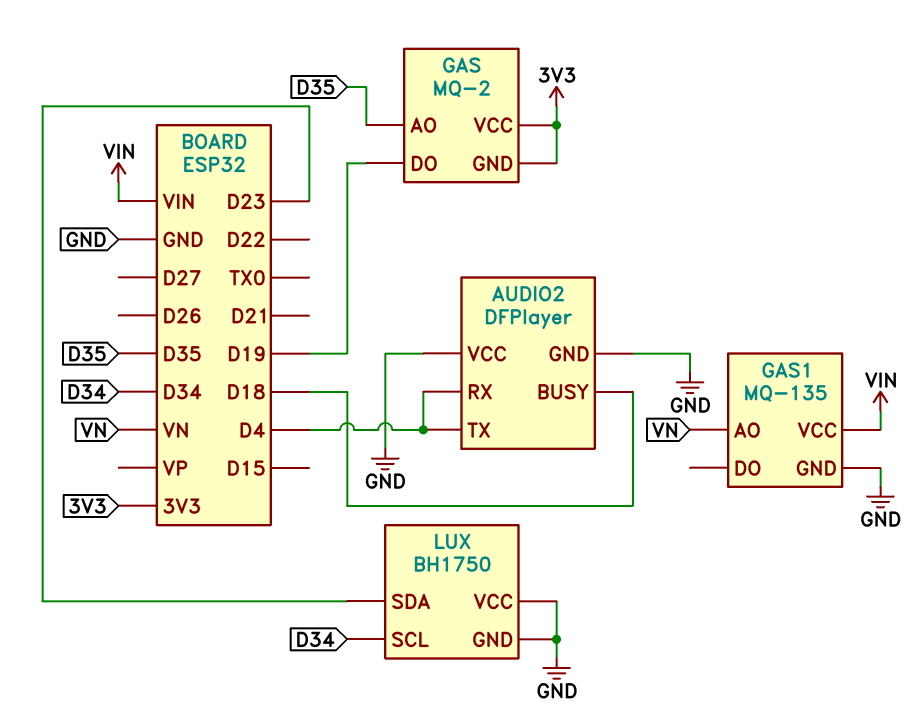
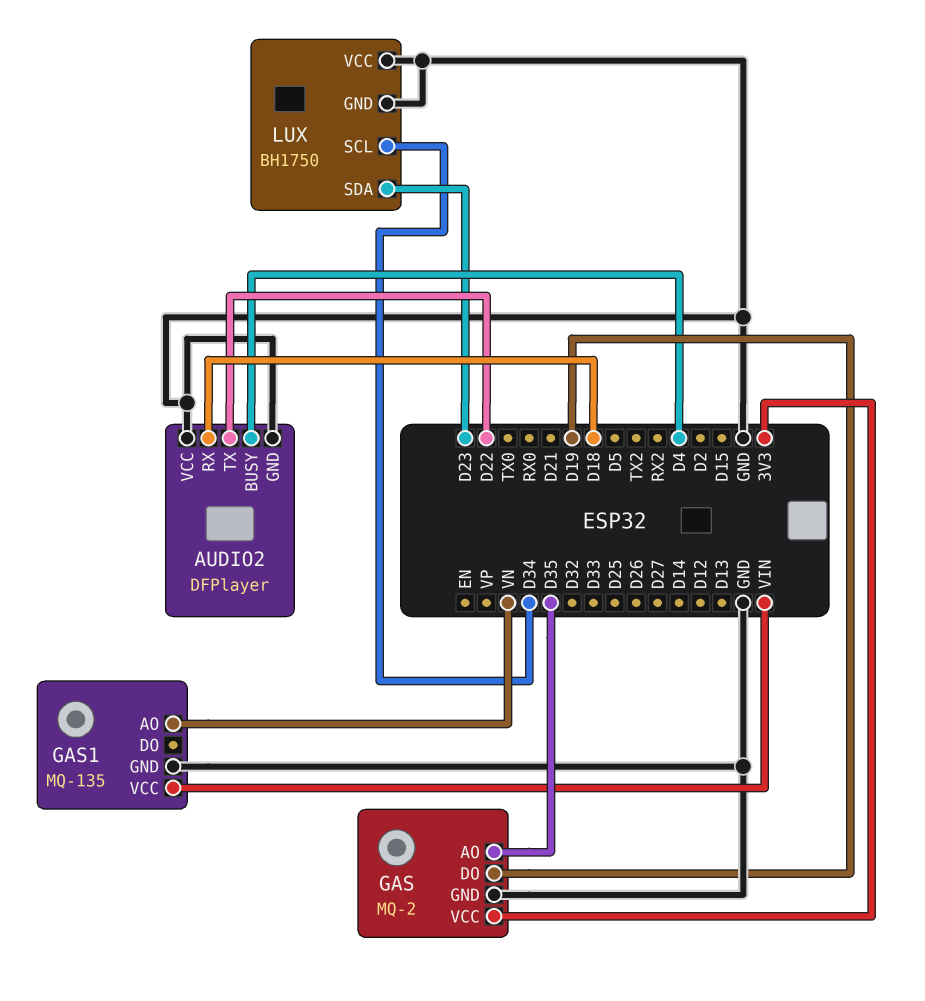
AUDIO2 pin BUSY: D18 -> D4
AUDIO2 pin RX: D4 -> D18
AUDIO2 pin TX: D4 -> D22
GAS pin GND: 3V3 -> GND

